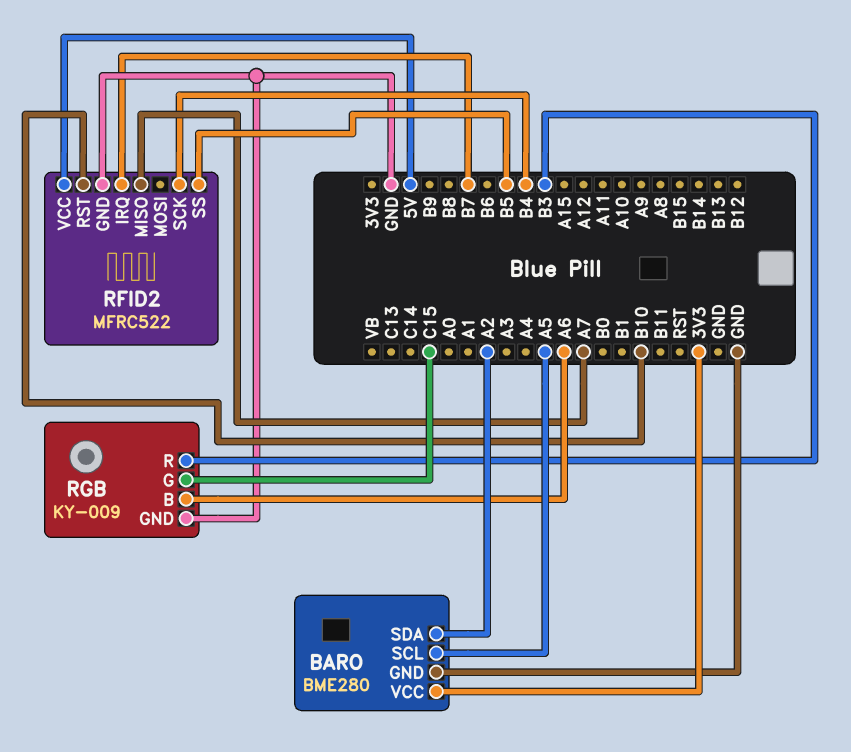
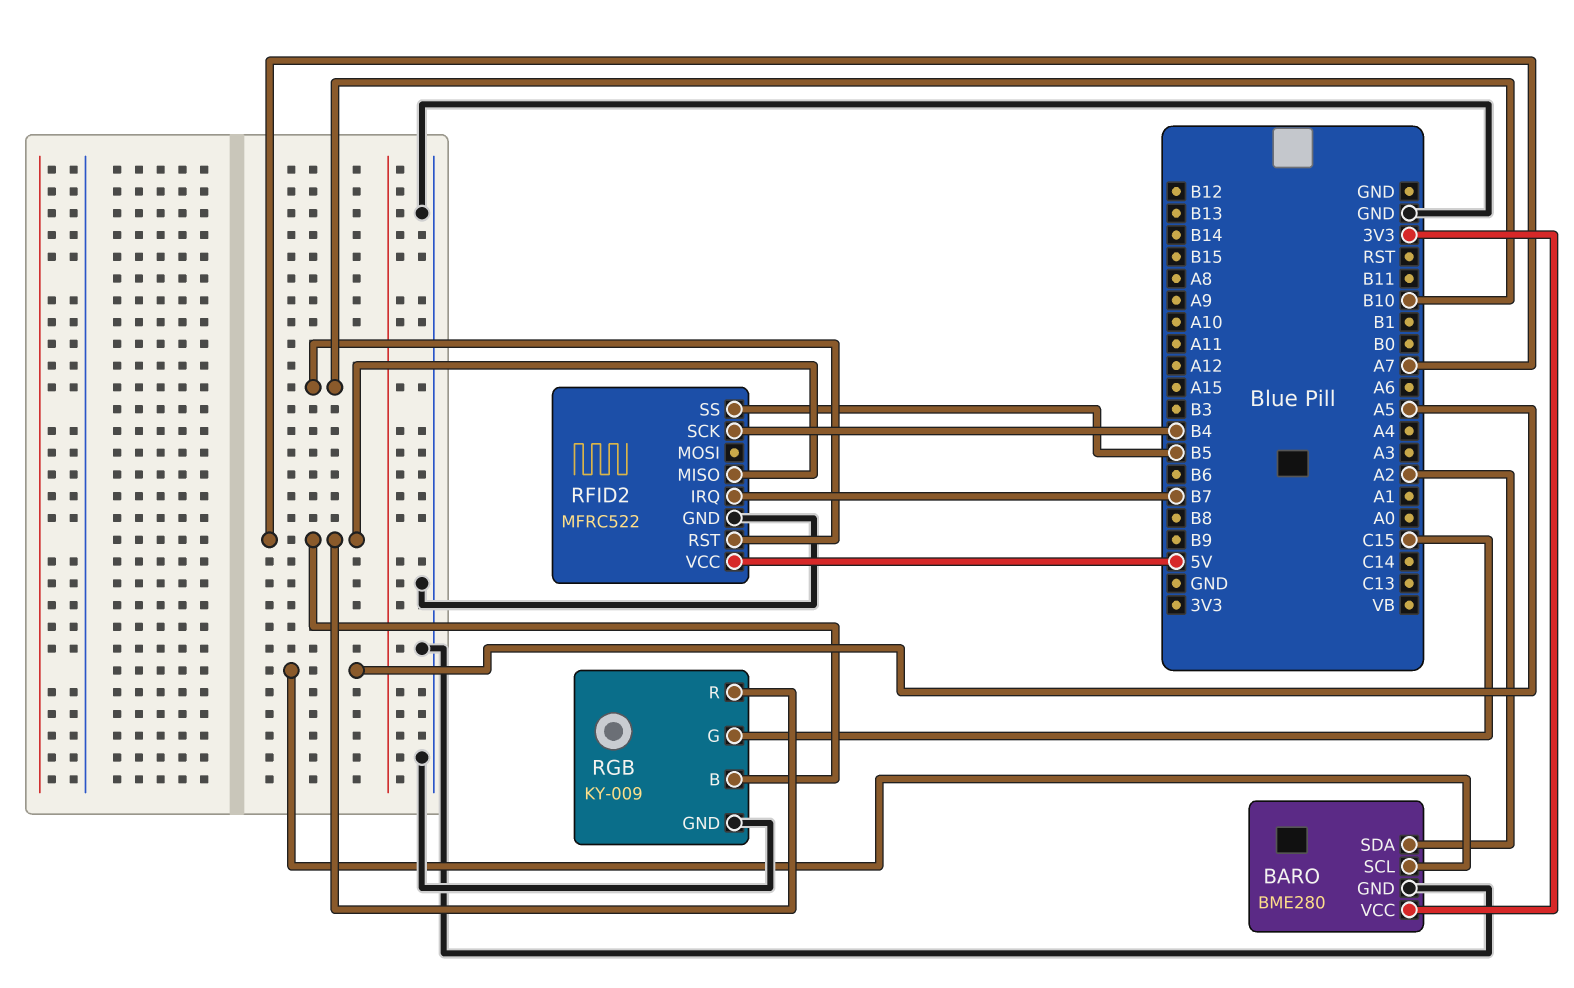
RGB pin B: A6 -> A7
RGB pin R: B3 -> A7

